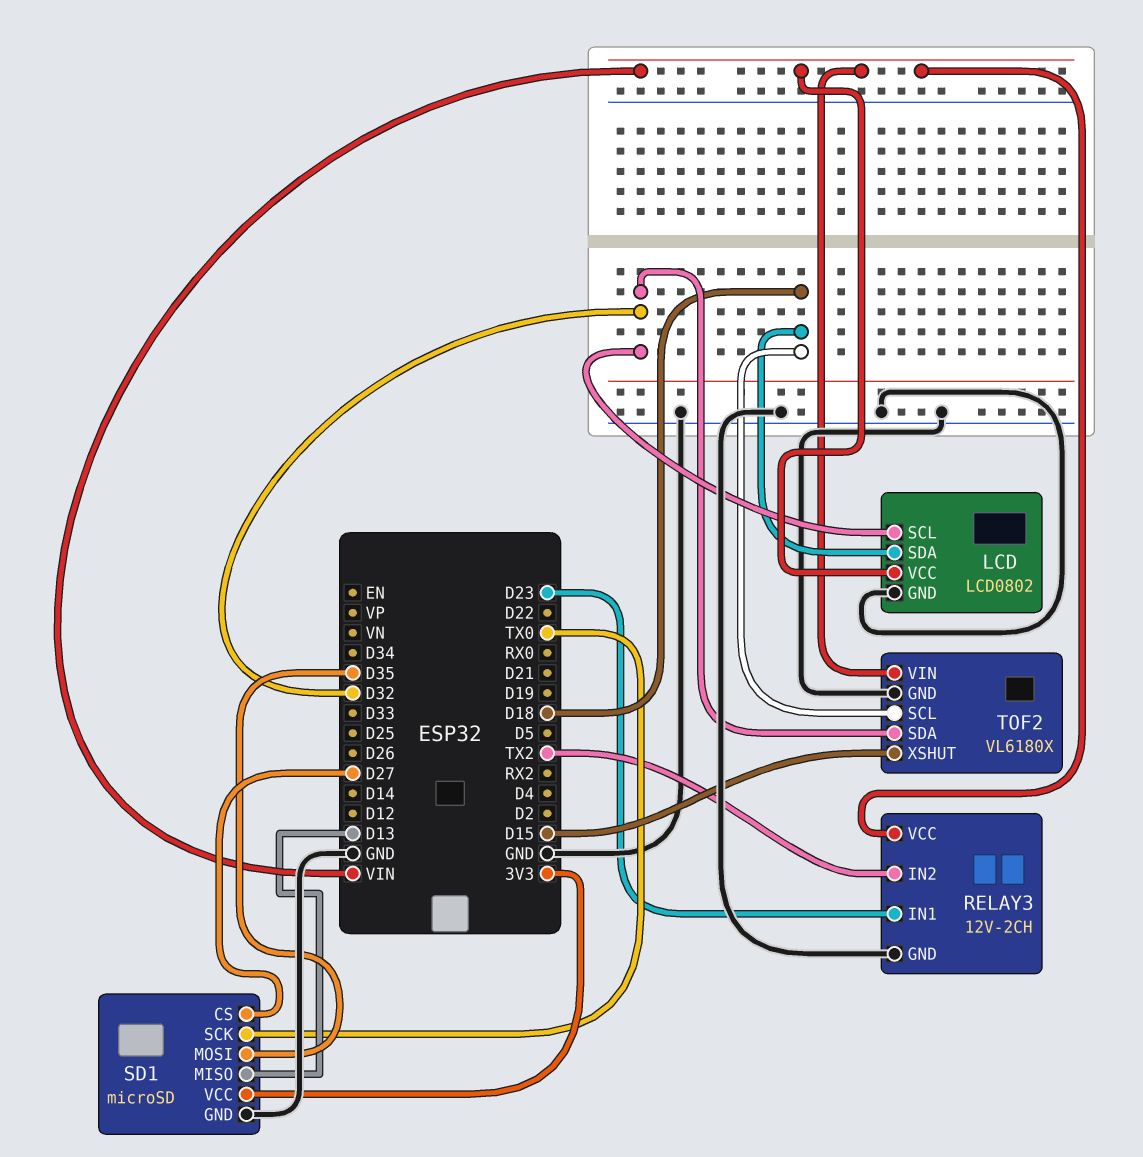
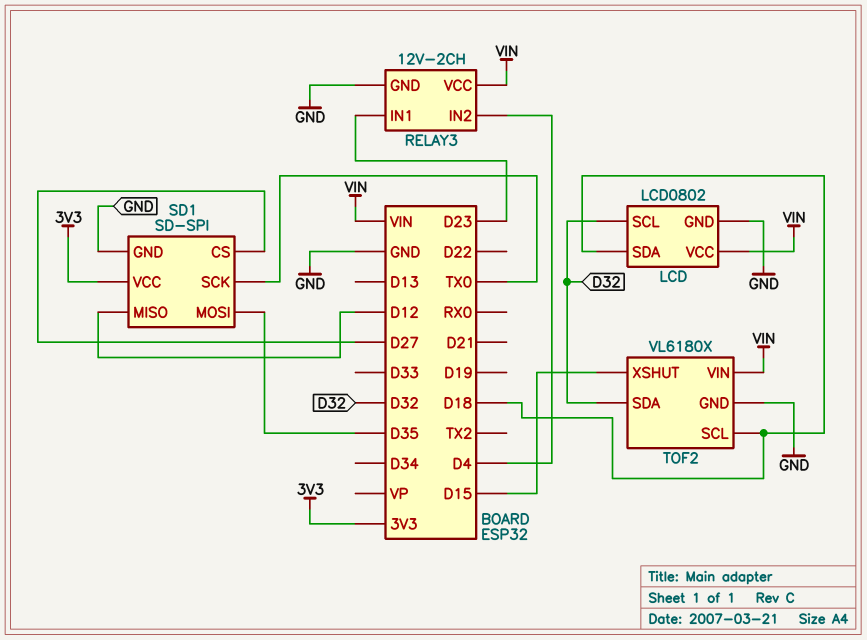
RELAY3 pin IN2: TX2 -> D4
SD1: microSD -> SD-SPI
SD1 pin MISO: D13 -> D12

